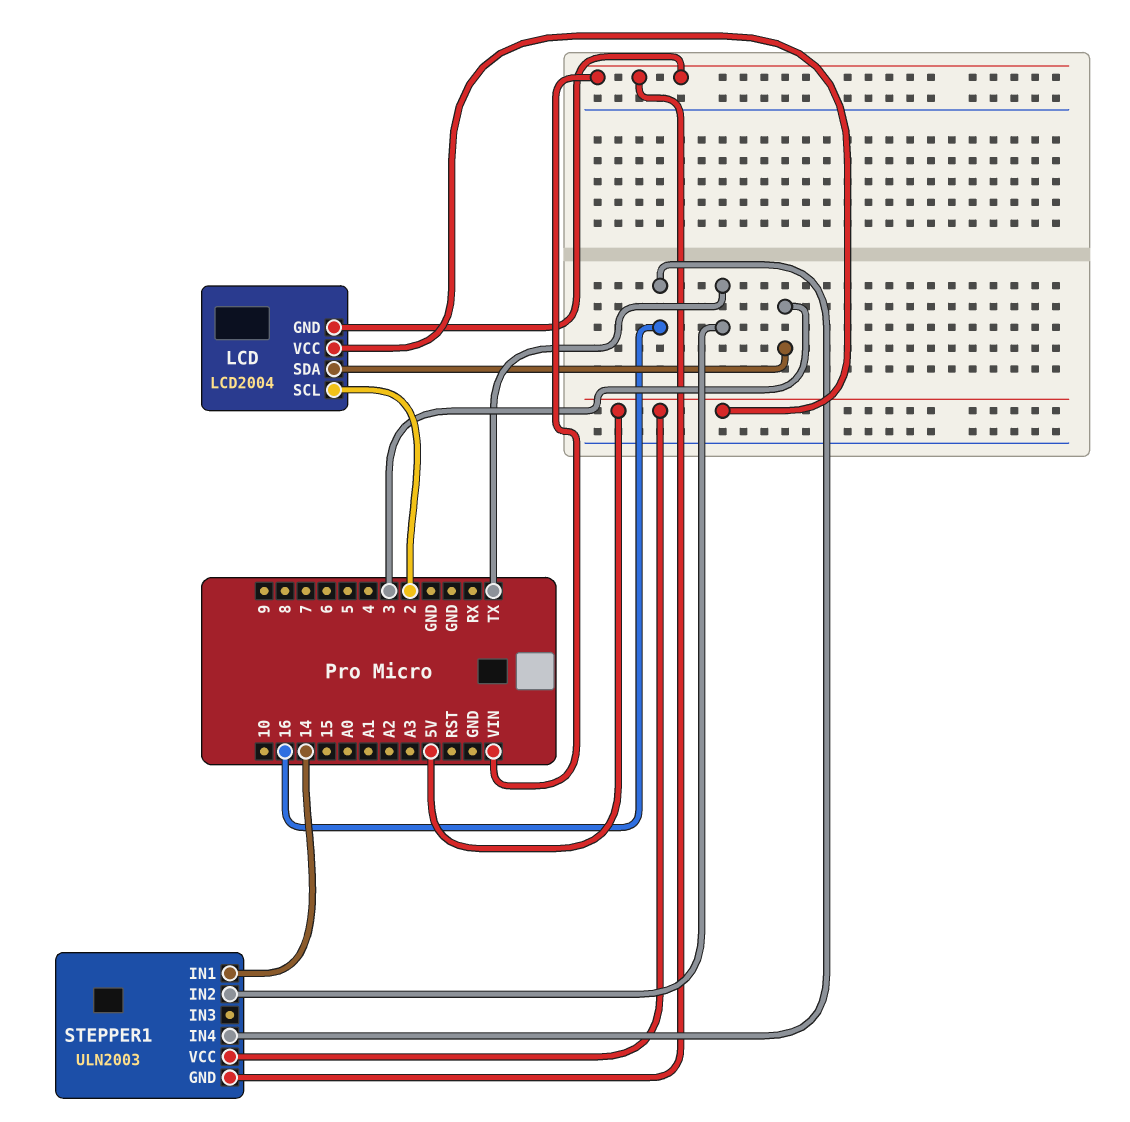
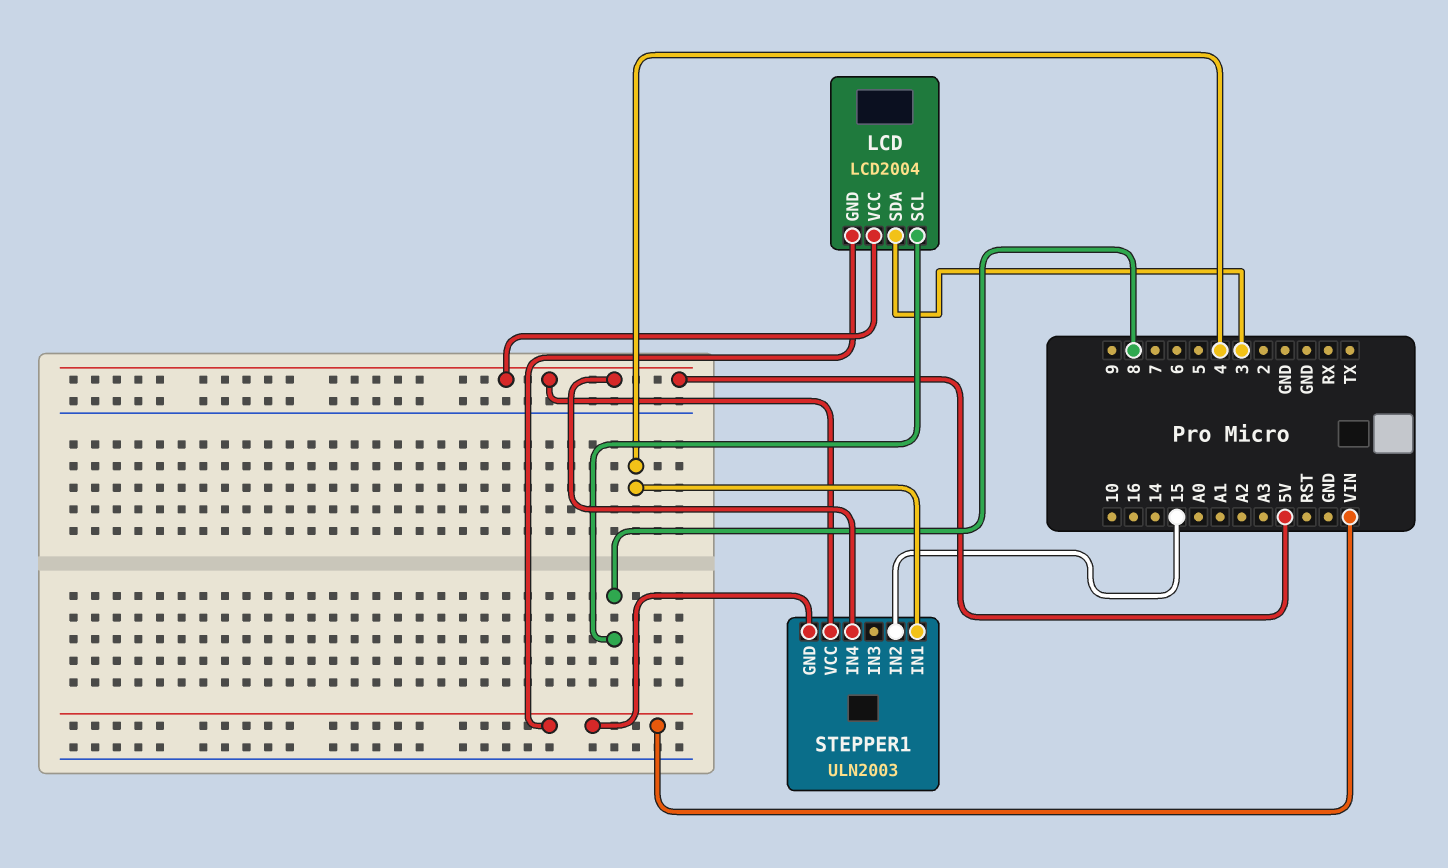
LCD pin SCL: 2 -> 8
STEPPER1 pin IN1: 14 -> 4
STEPPER1 pin IN2: TX -> 15
STEPPER1 pin IN4: 16 -> 5V

